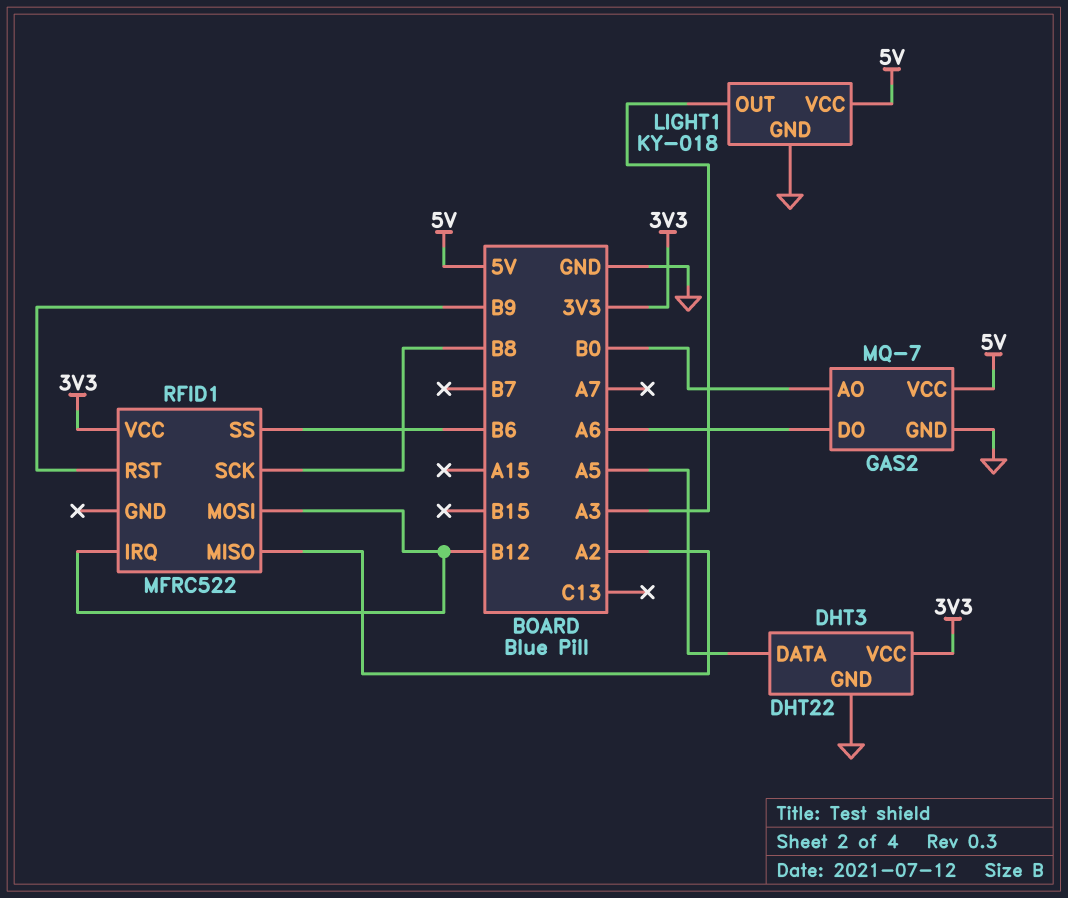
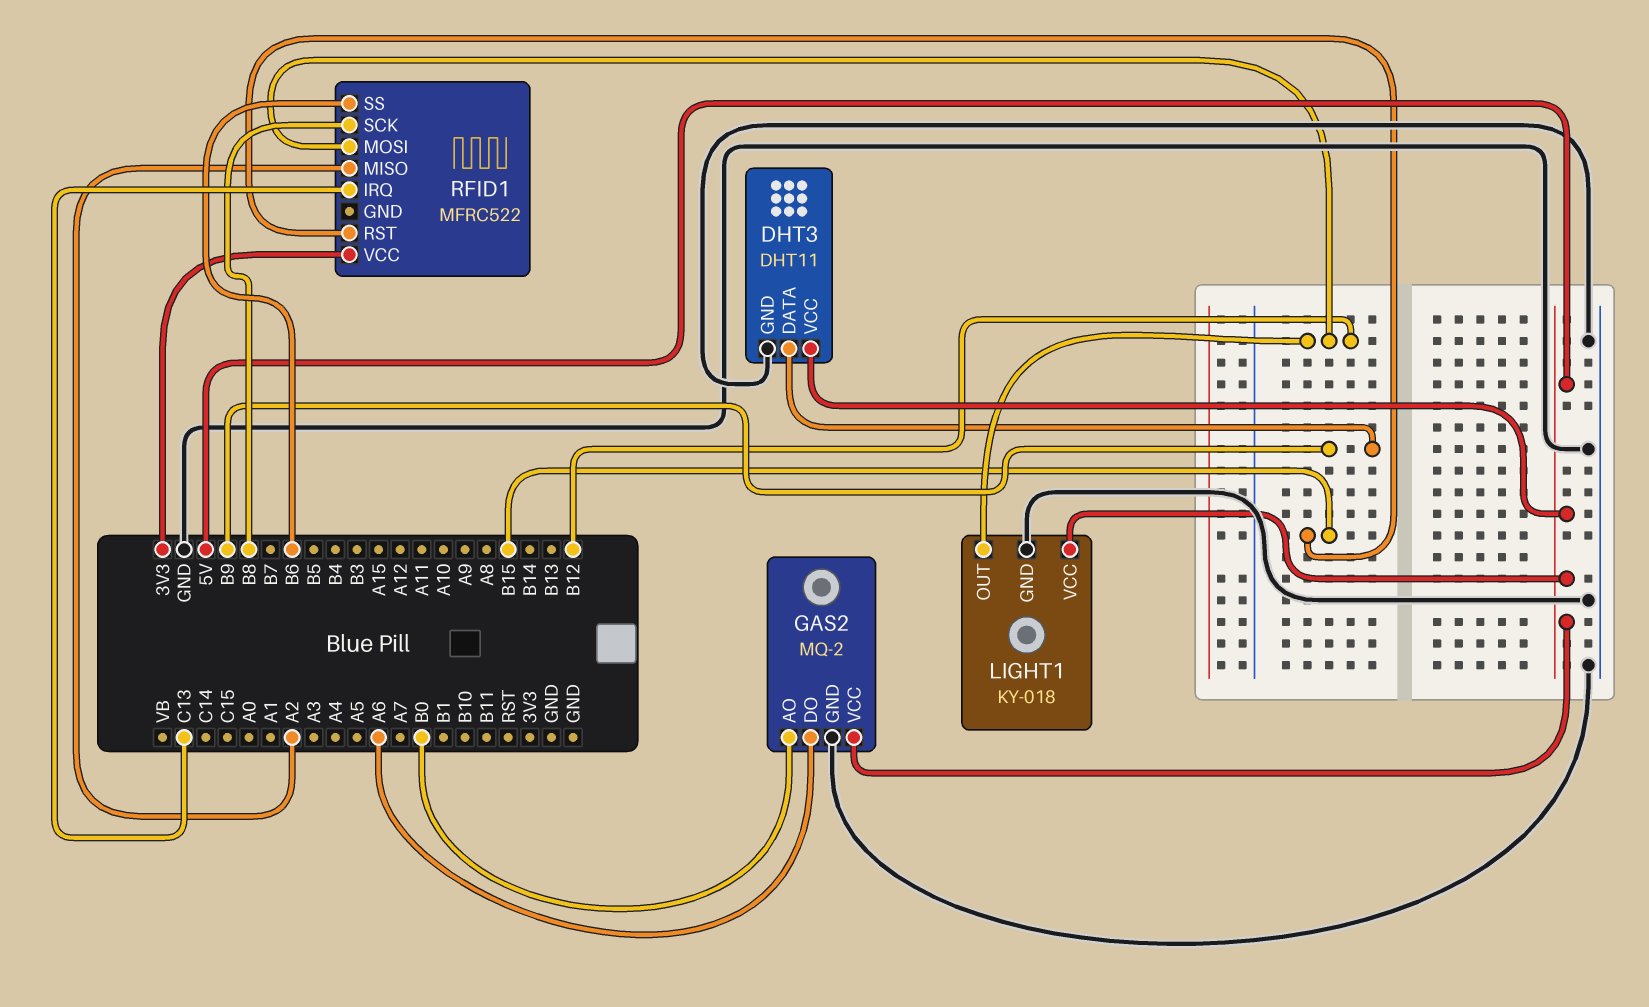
DHT3: DHT22 -> DHT11
DHT3 pin DATA: A5 -> B9
DHT3 pin VCC: 3V3 -> 5V
GAS2: MQ-7 -> MQ-2
LIGHT1 pin OUT: A3 -> B12
RFID1 pin IRQ: B12 -> C13
RFID1 pin RST: B9 -> B15

